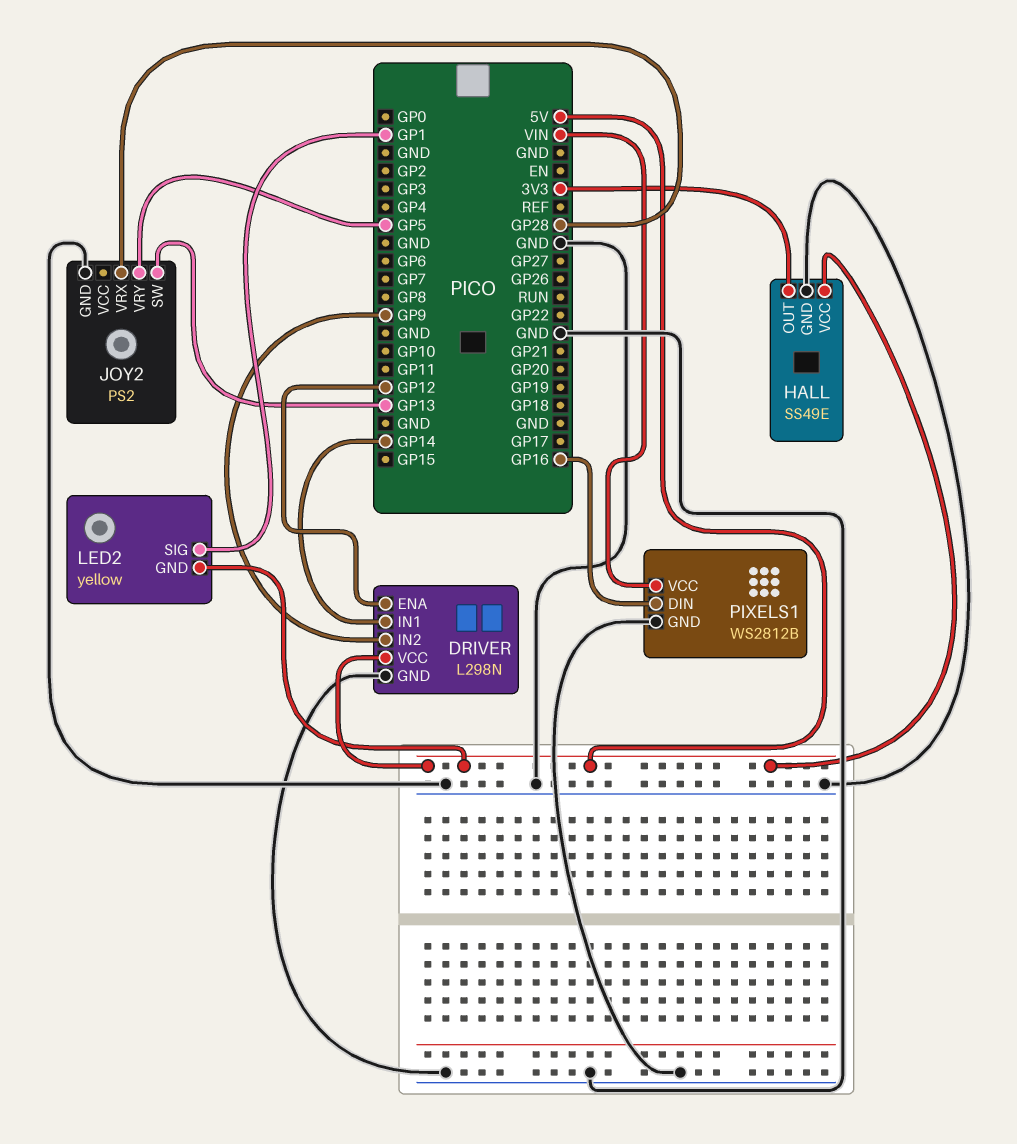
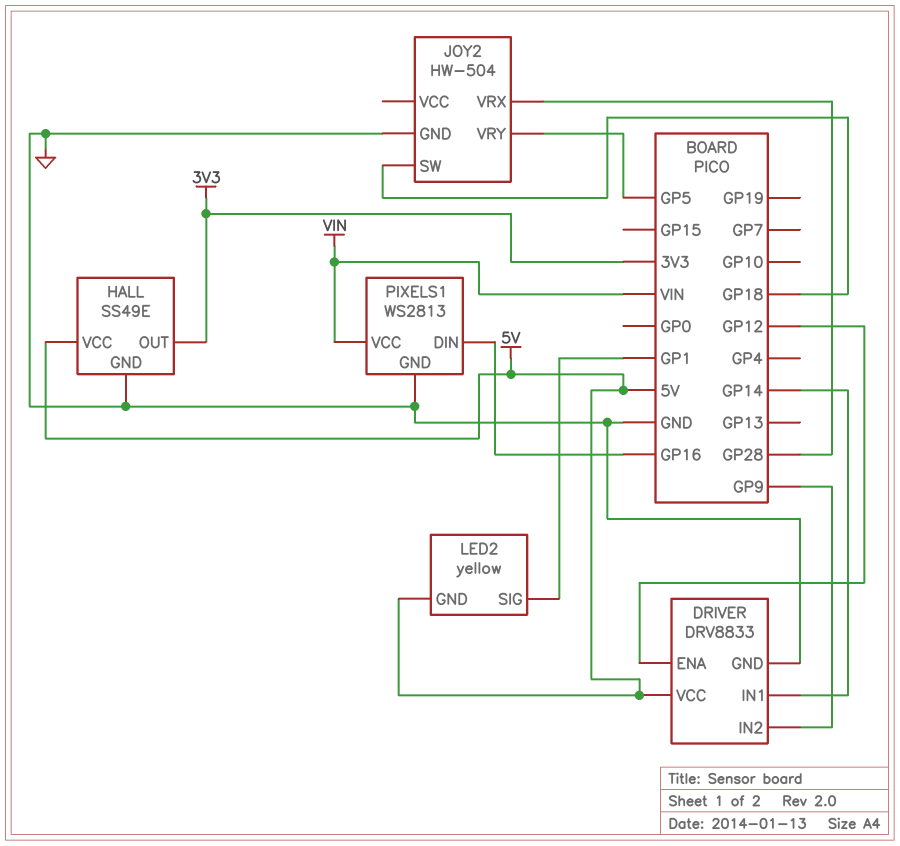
DRIVER: L298N -> DRV8833
JOY2: PS2 -> HW-504
JOY2 pin SW: GP13 -> GP18
PIXELS1: WS2812B -> WS2813

